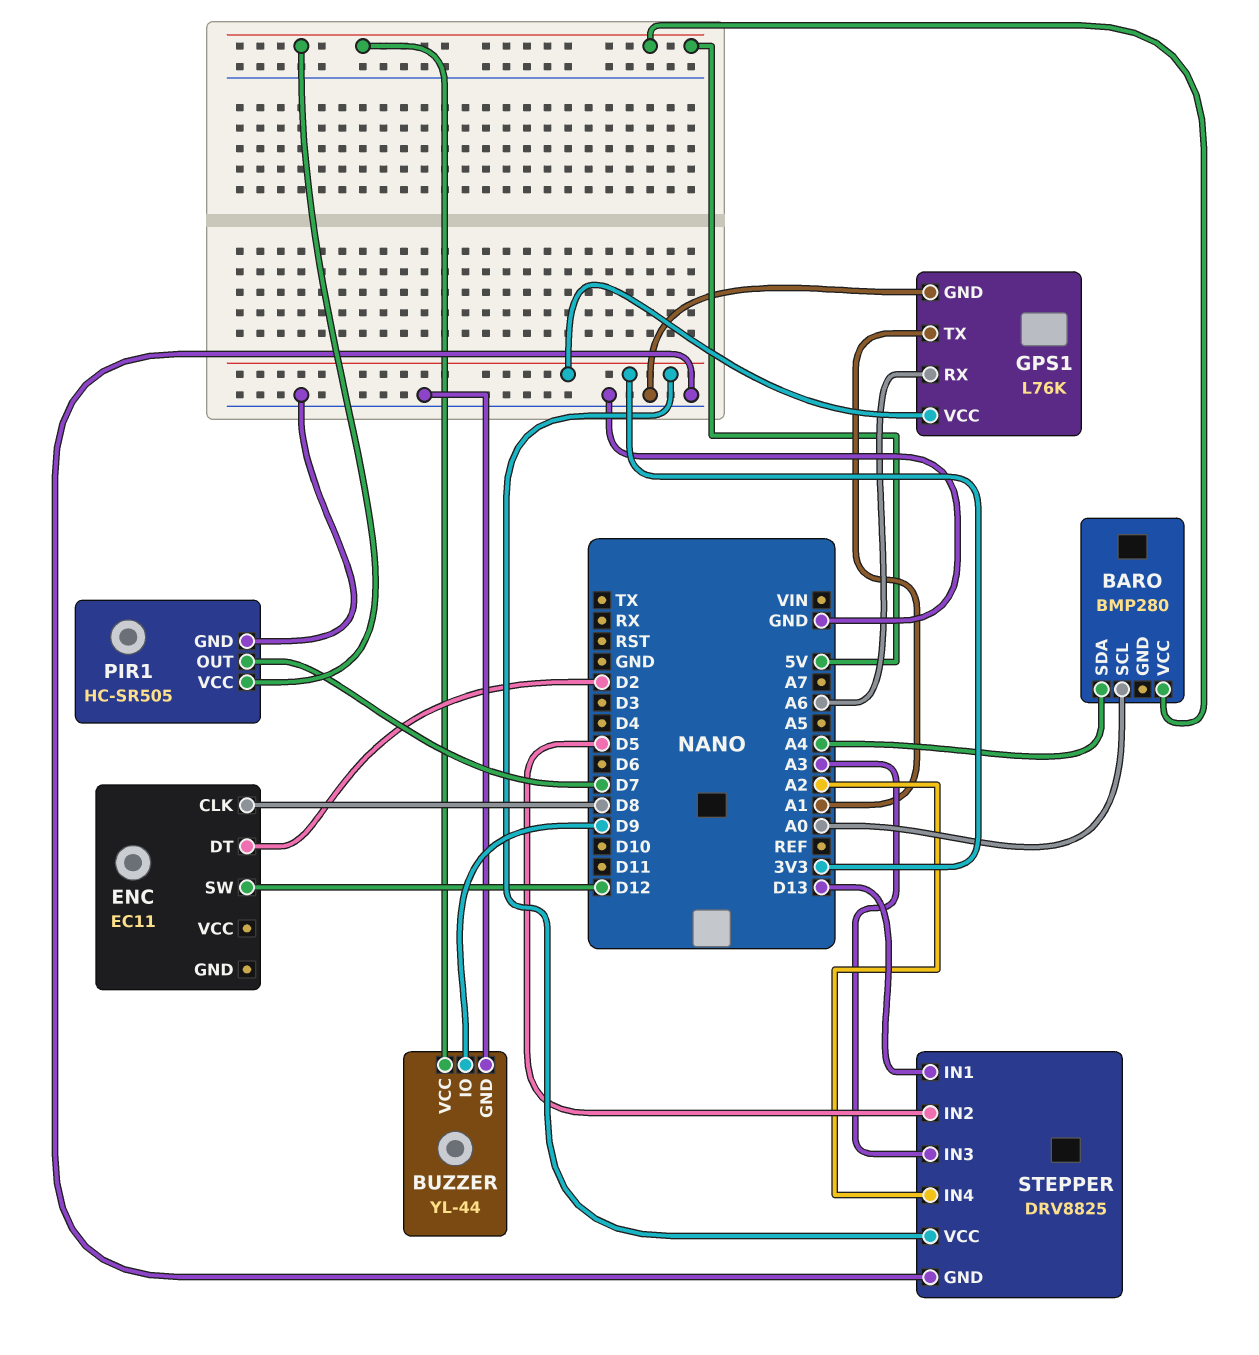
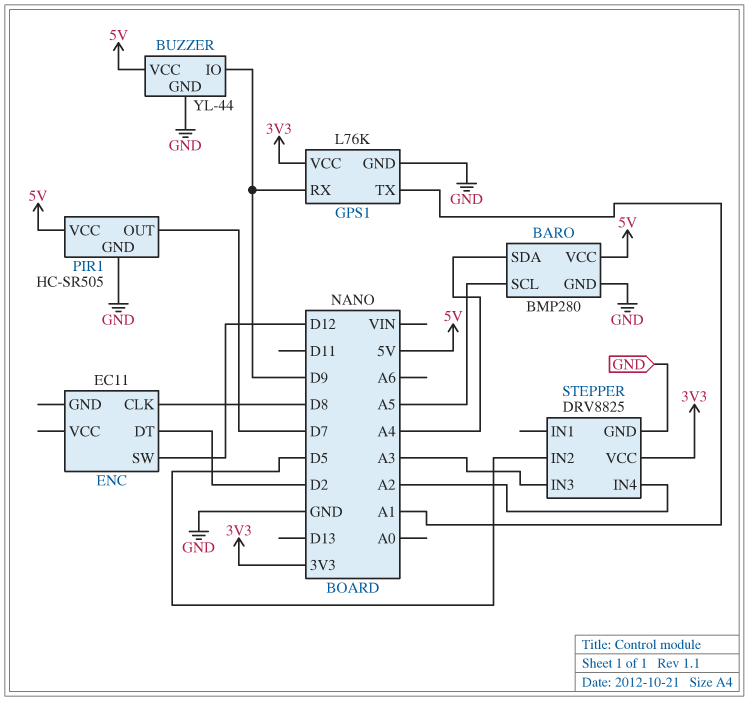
BARO pin GND: none -> GND
BARO pin SCL: A0 -> A5
GPS1 pin RX: A6 -> D9
STEPPER pin IN1: D13 -> none

